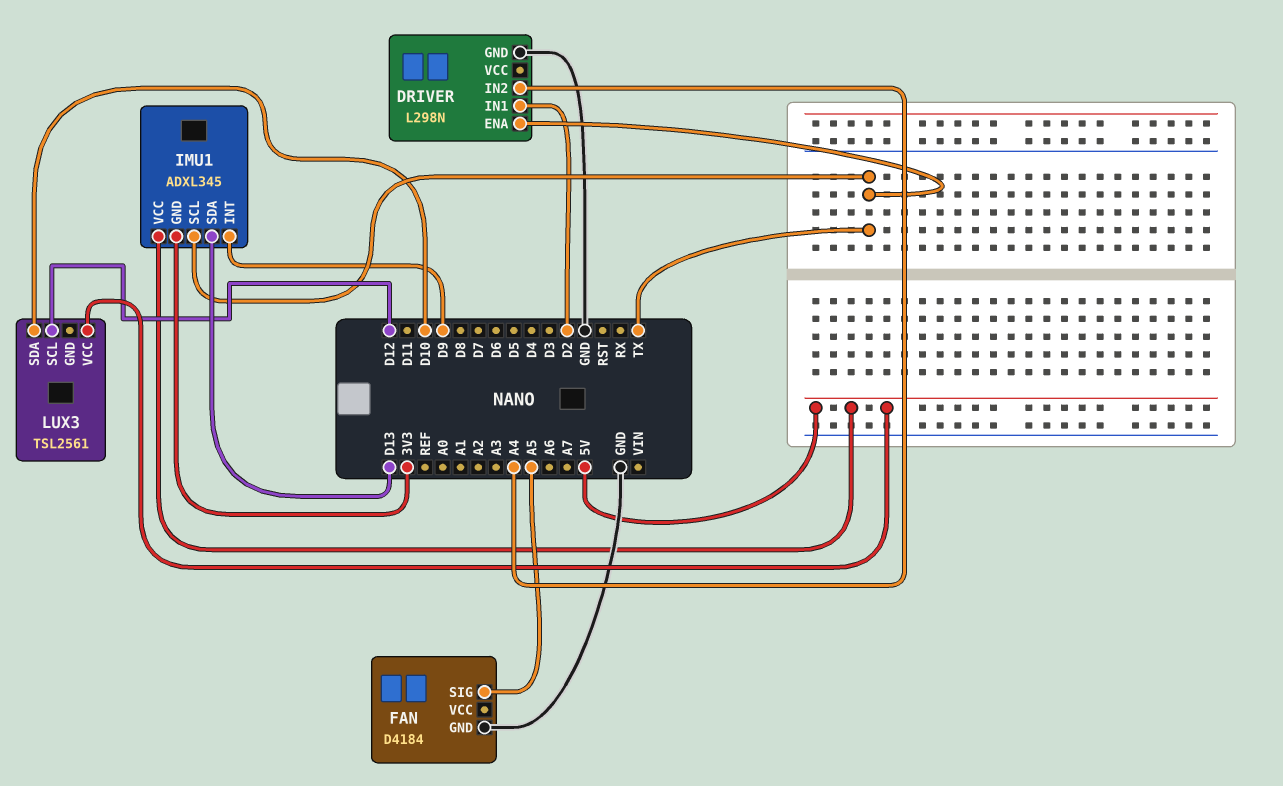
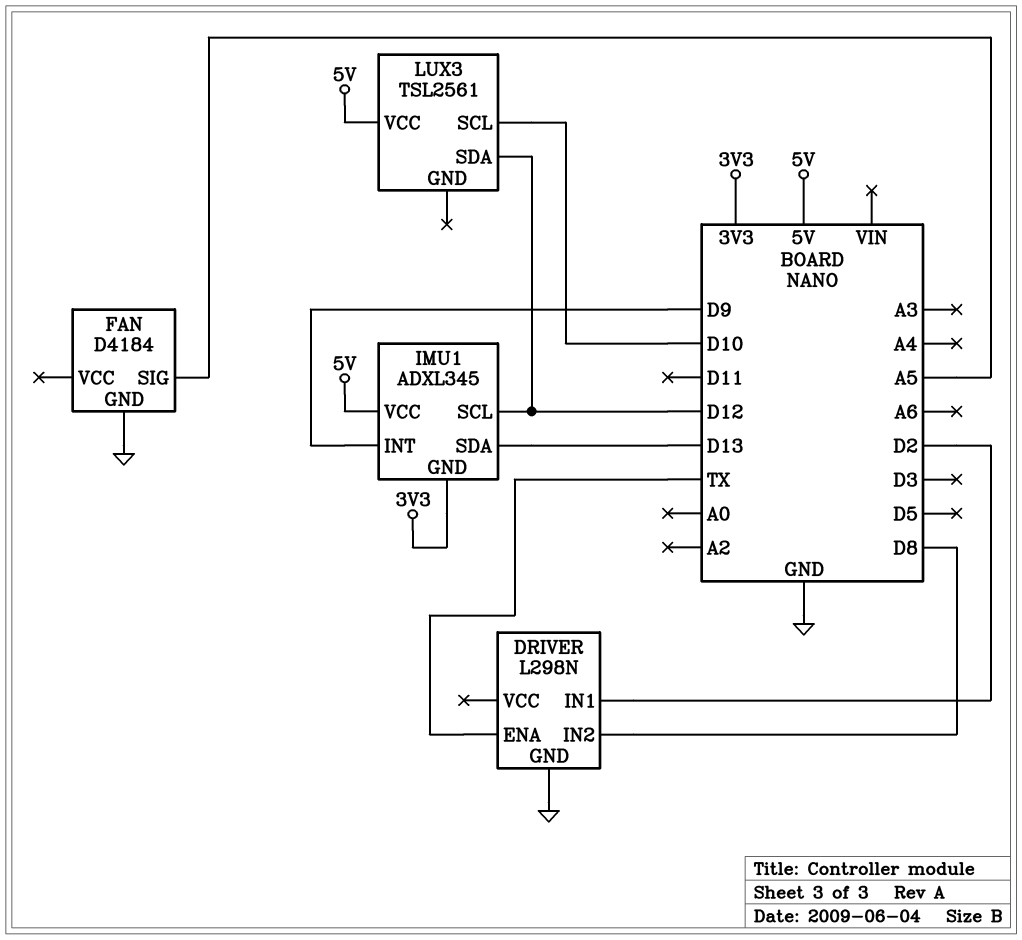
DRIVER pin IN2: A4 -> D8
IMU1 pin SCL: TX -> D12
LUX3 pin SCL: D12 -> D10
LUX3 pin SDA: D10 -> D12

